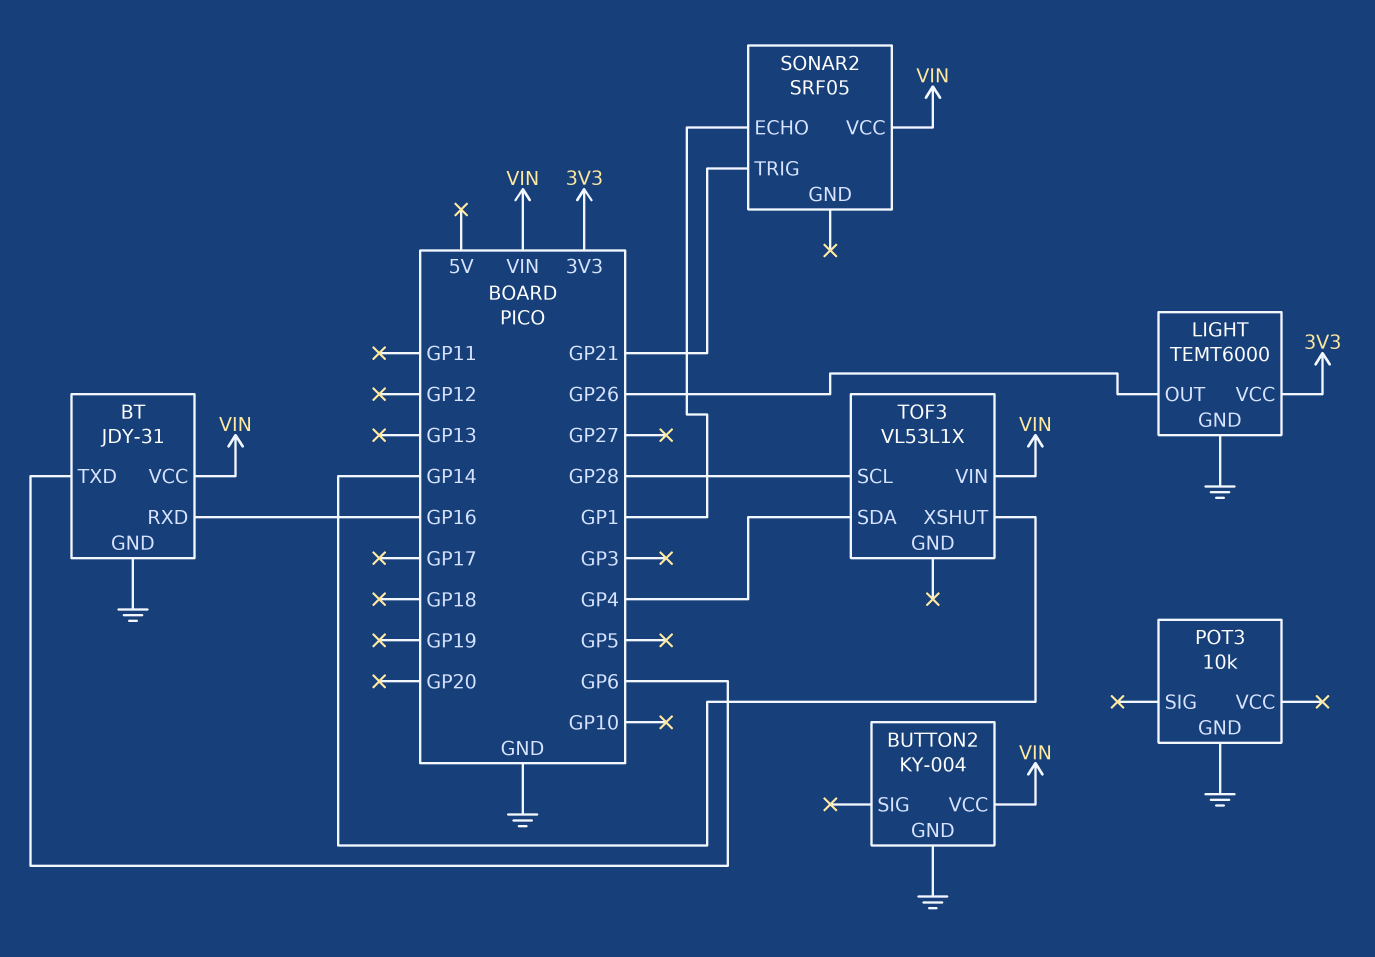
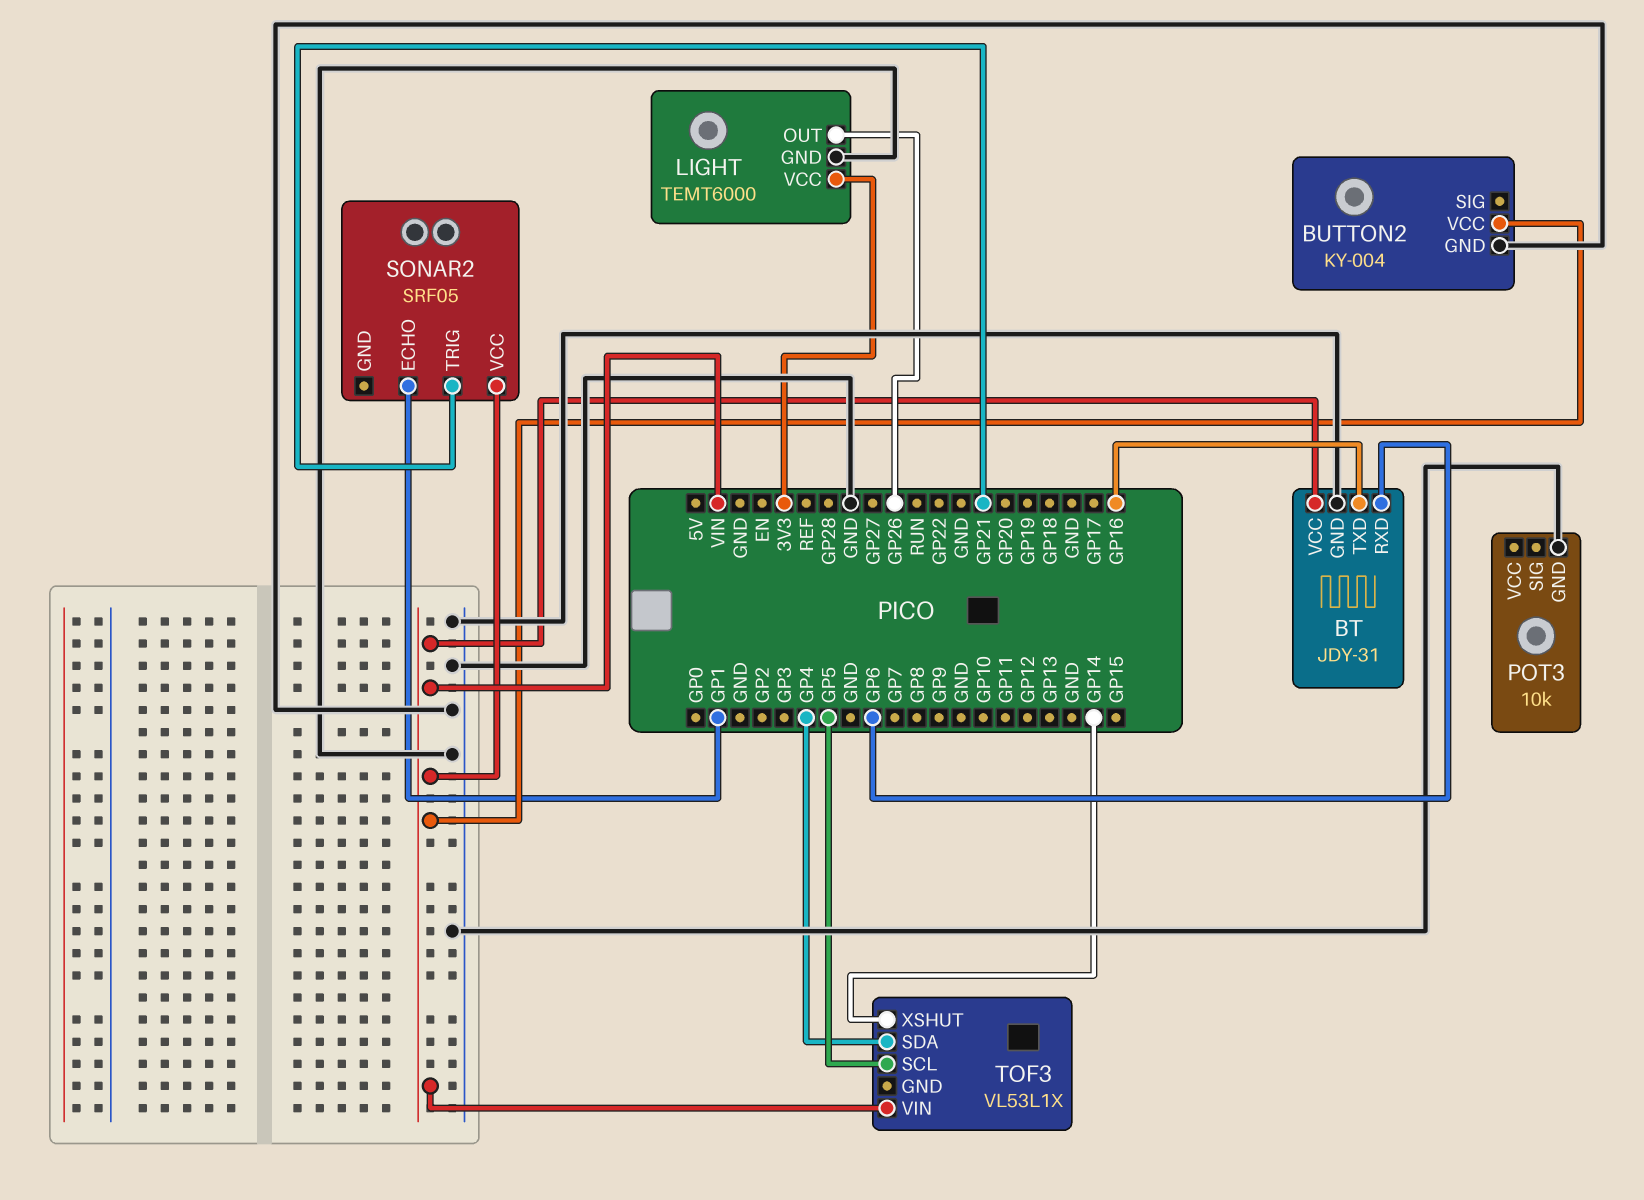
BT pin RXD: GP16 -> GP6
BT pin TXD: GP6 -> GP16
TOF3 pin SCL: GP28 -> GP5

